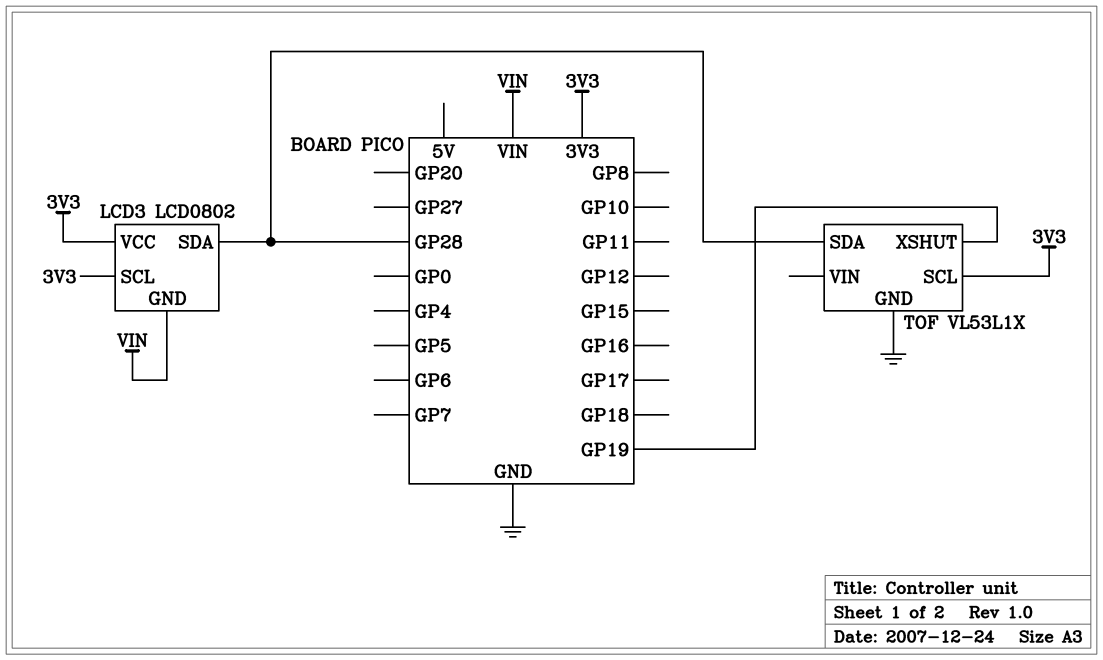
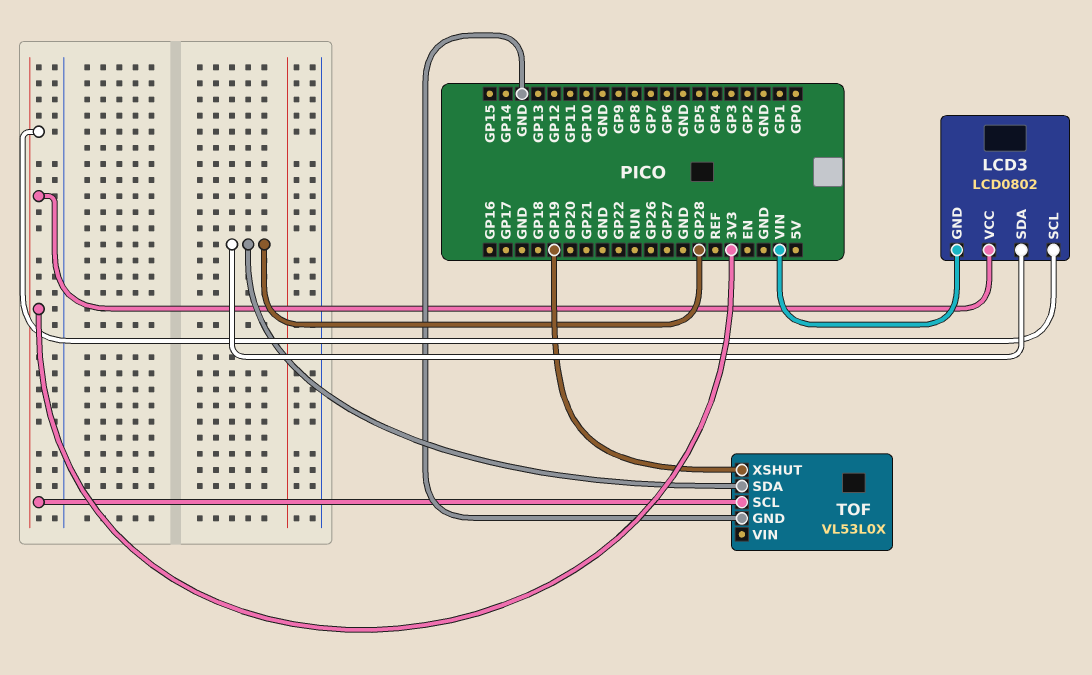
TOF: VL53L1X -> VL53L0X

